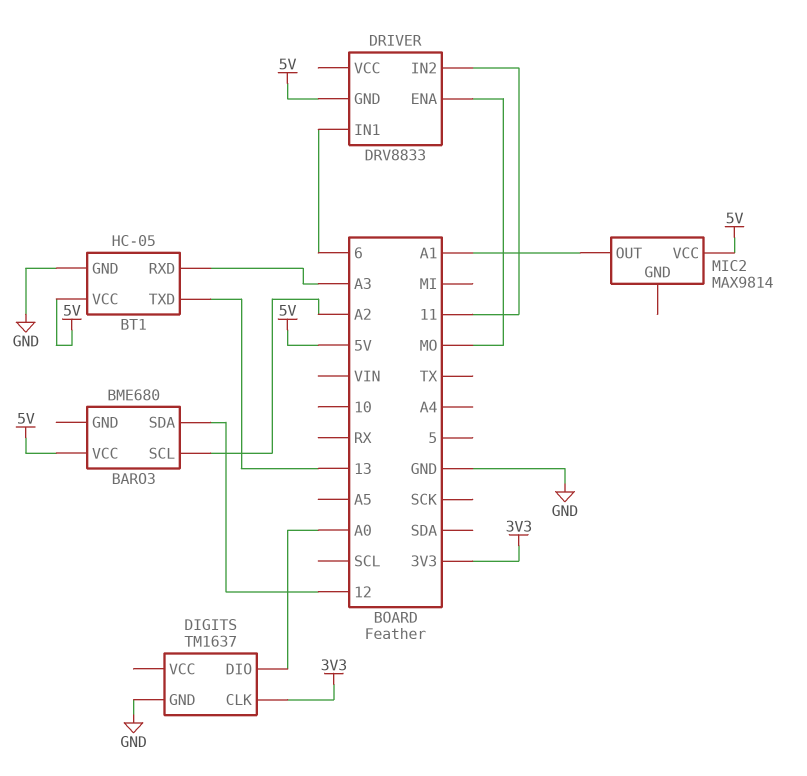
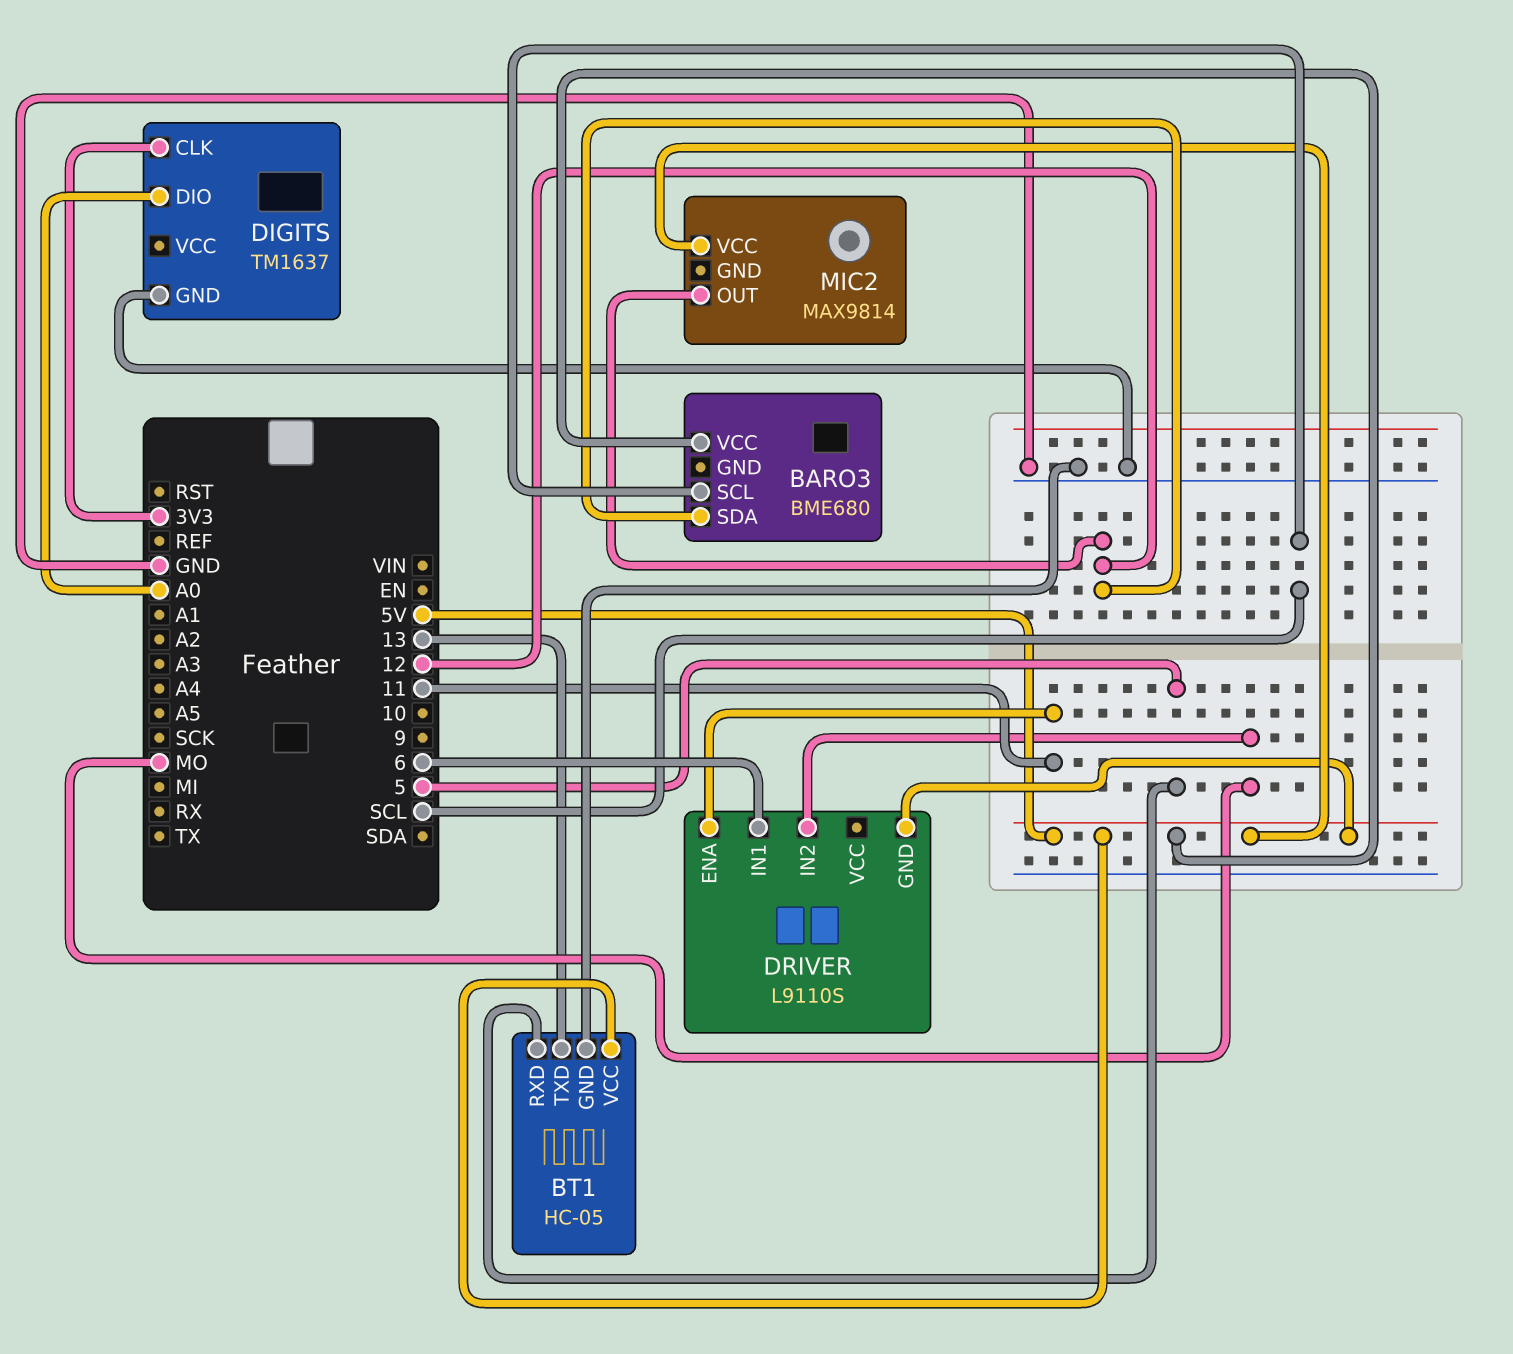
BARO3 pin SCL: A2 -> SCL
BT1 pin RXD: A3 -> 5
DRIVER: DRV8833 -> L9110S
DRIVER pin ENA: MO -> 11
DRIVER pin IN2: 11 -> MO
MIC2 pin OUT: A1 -> 12

